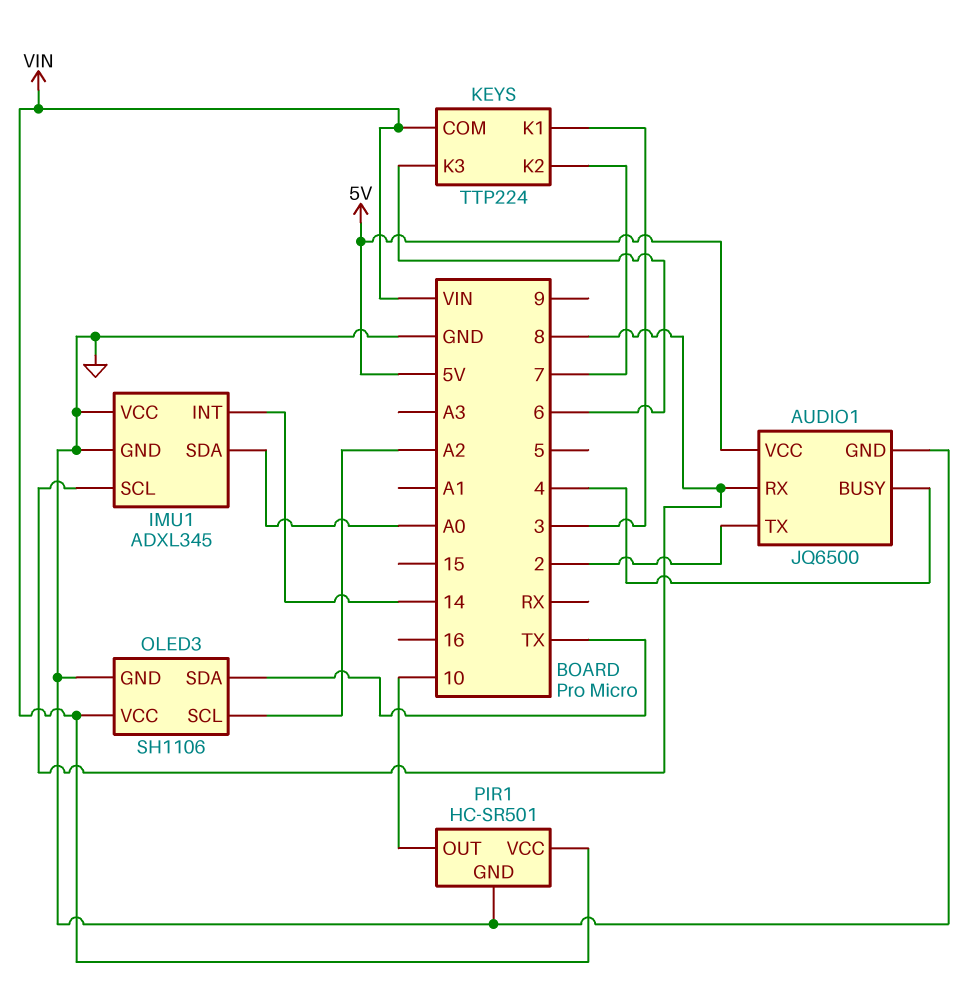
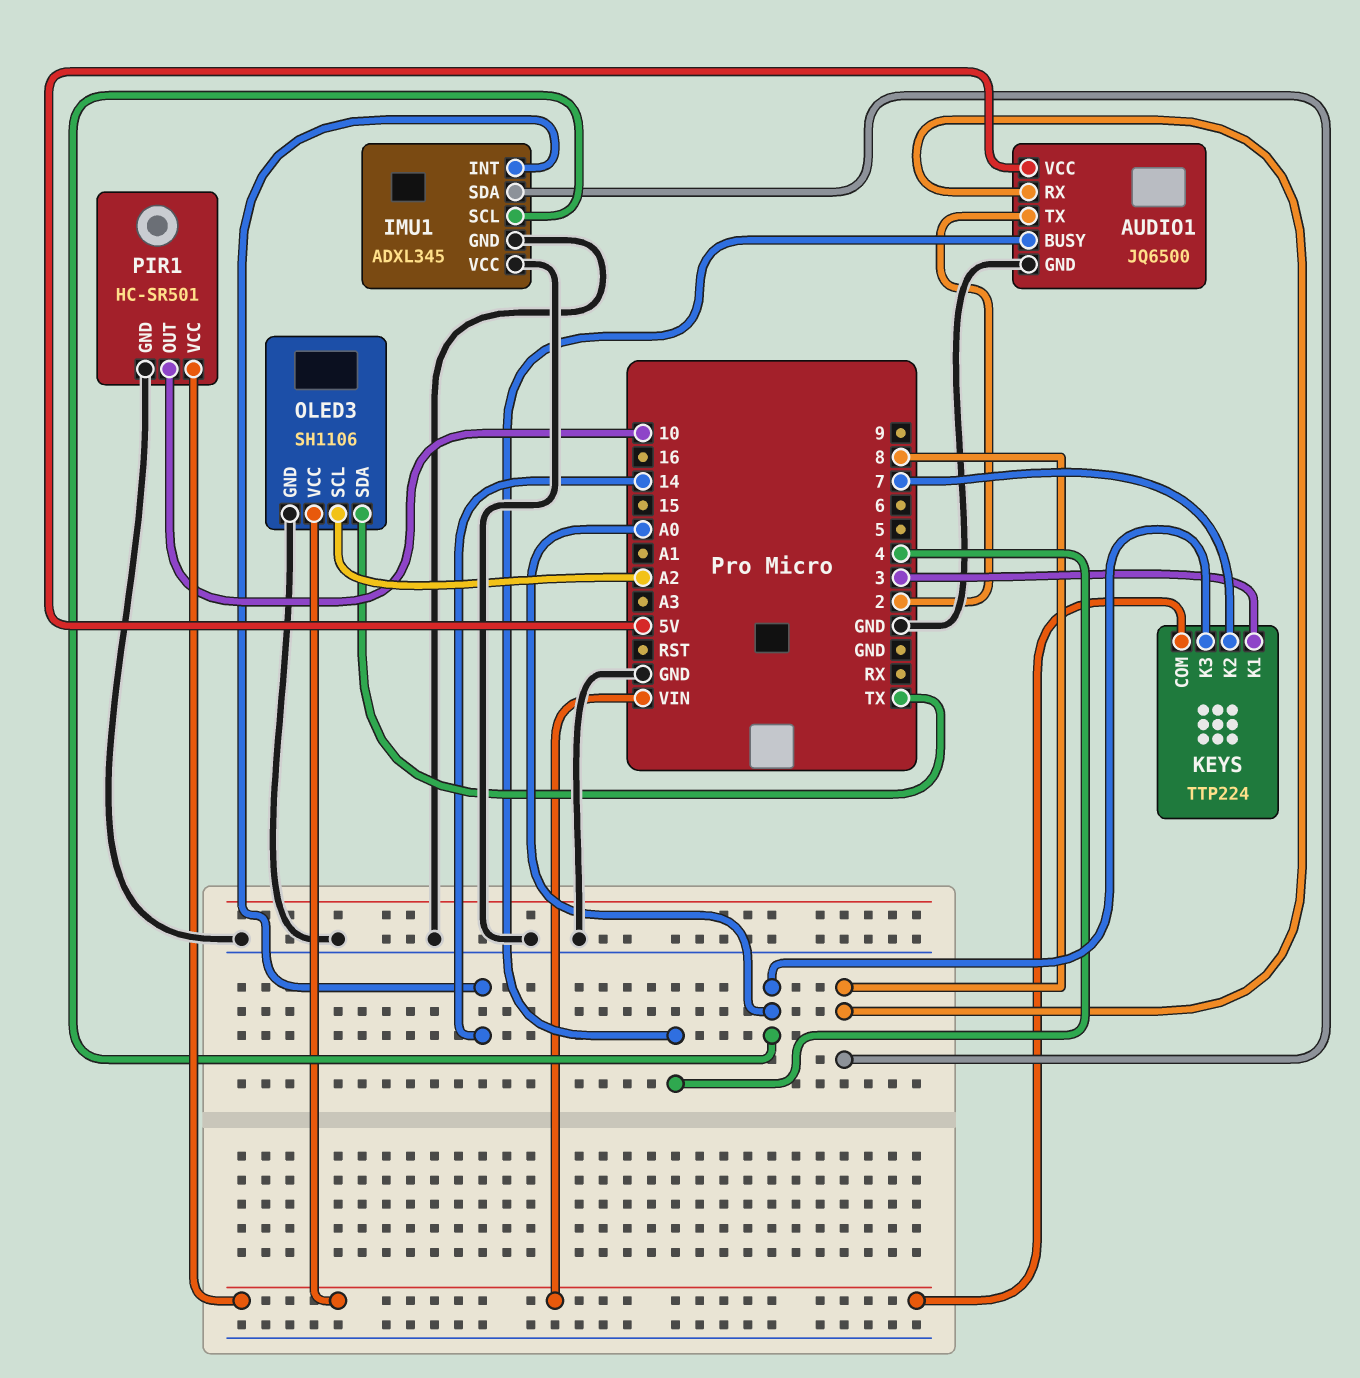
IMU1 pin SCL: 8 -> A0
IMU1 pin SDA: A0 -> 8
KEYS pin K3: 6 -> A0

